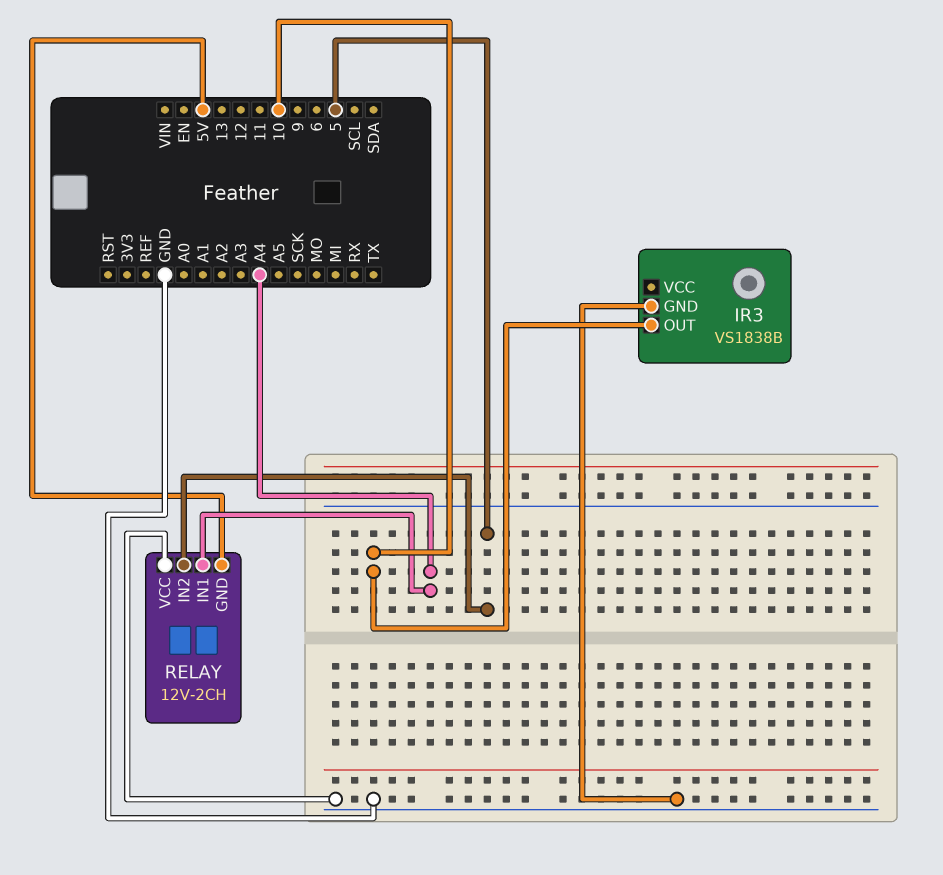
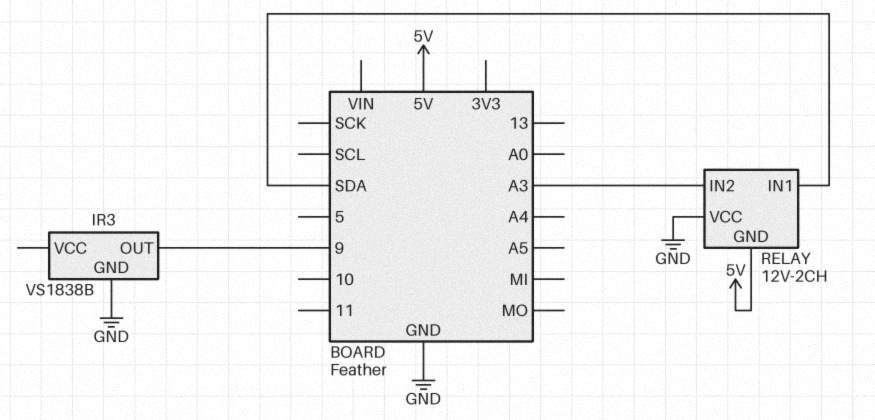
IR3 pin OUT: 10 -> 9
RELAY pin IN1: A4 -> SDA
RELAY pin IN2: 5 -> A3

